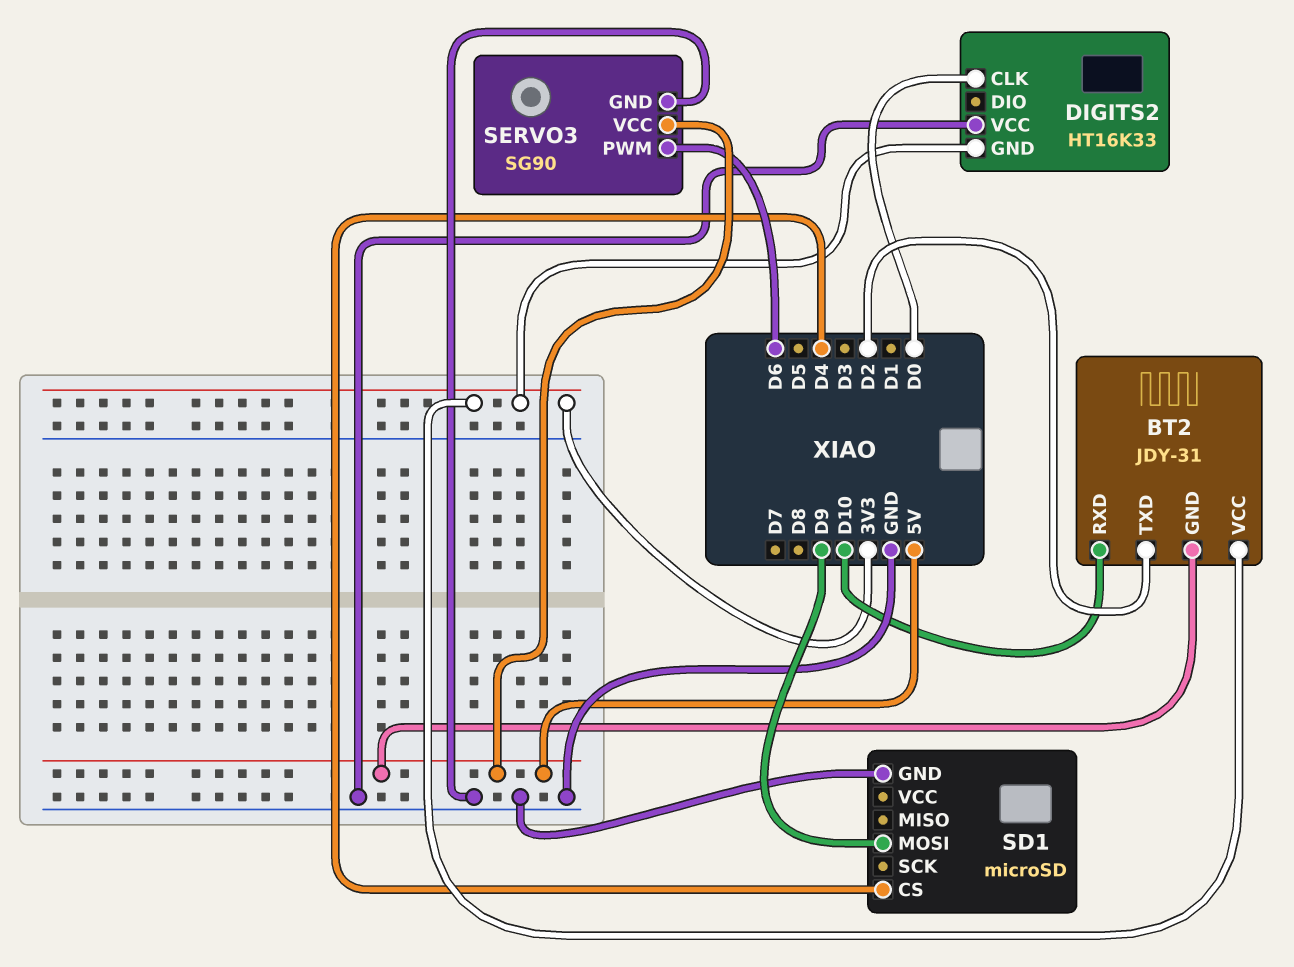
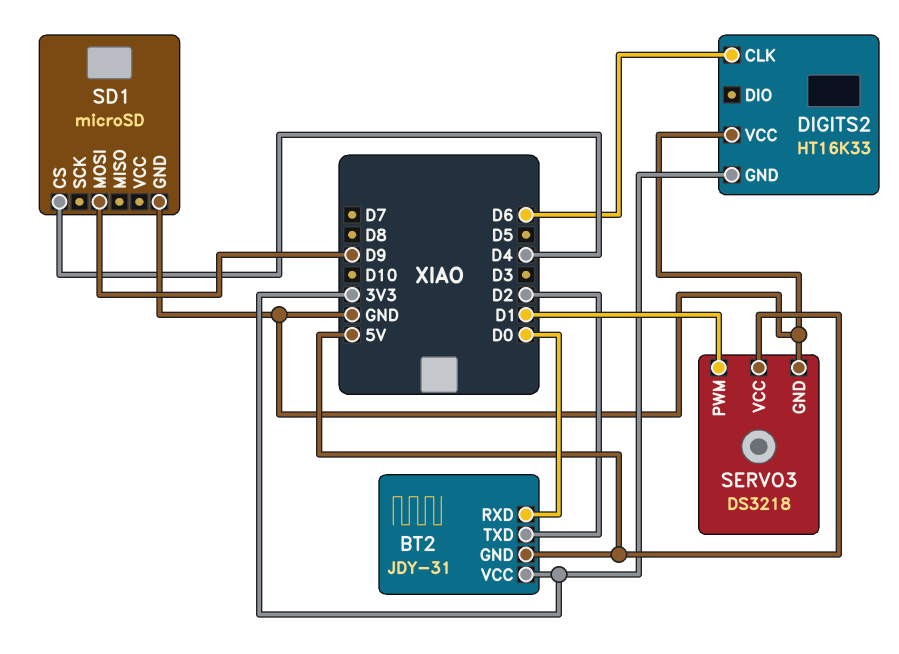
BT2 pin RXD: D10 -> D0
DIGITS2 pin CLK: D0 -> D6
SERVO3: SG90 -> DS3218
SERVO3 pin PWM: D6 -> D1

